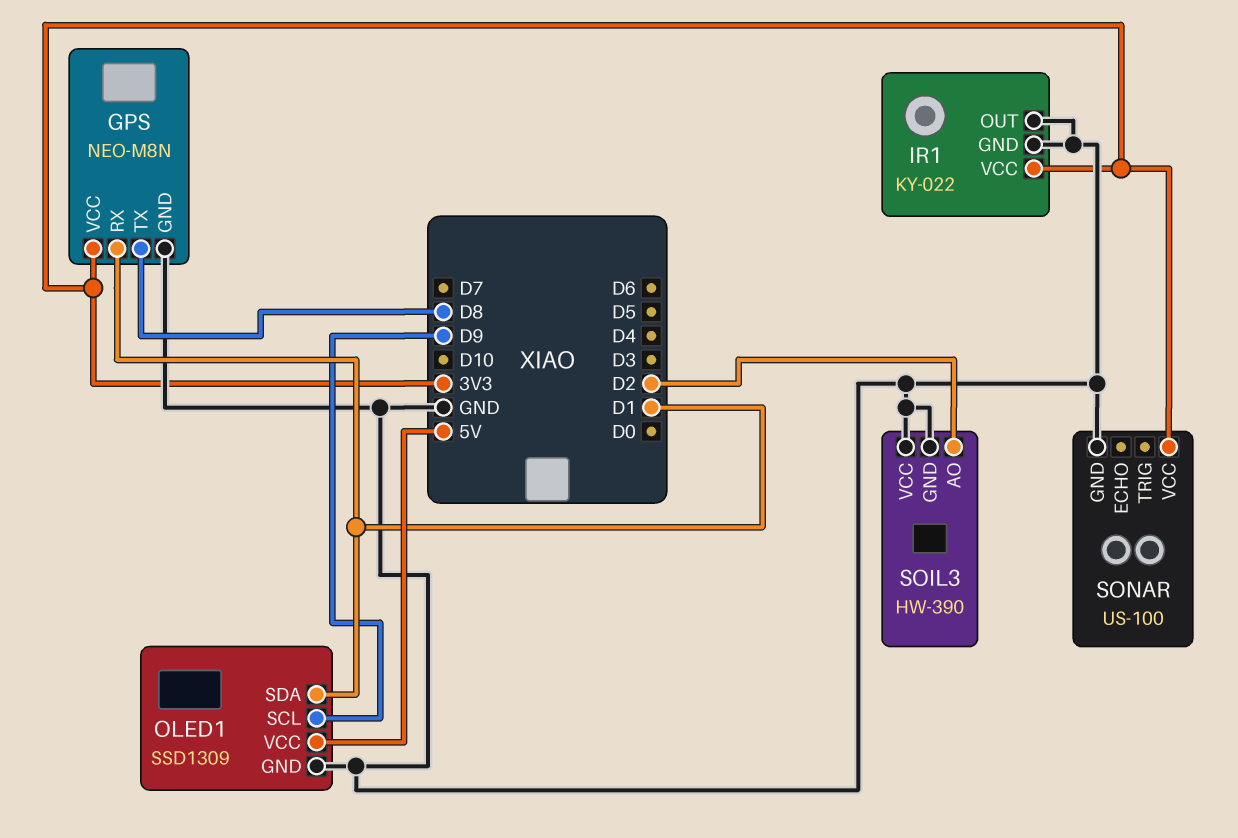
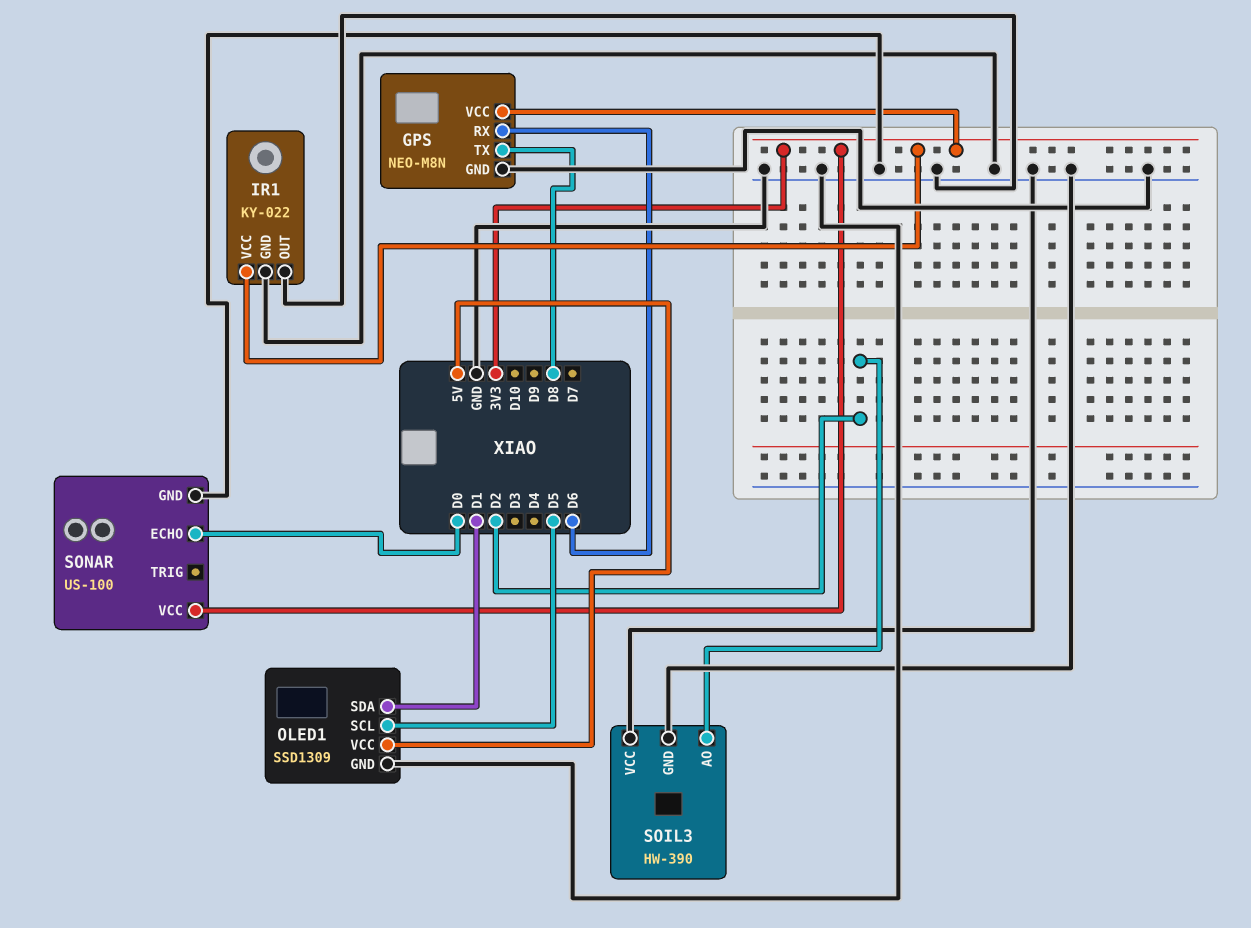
GPS pin RX: D1 -> D6
OLED1 pin SCL: D9 -> D5
SONAR pin ECHO: none -> D0

